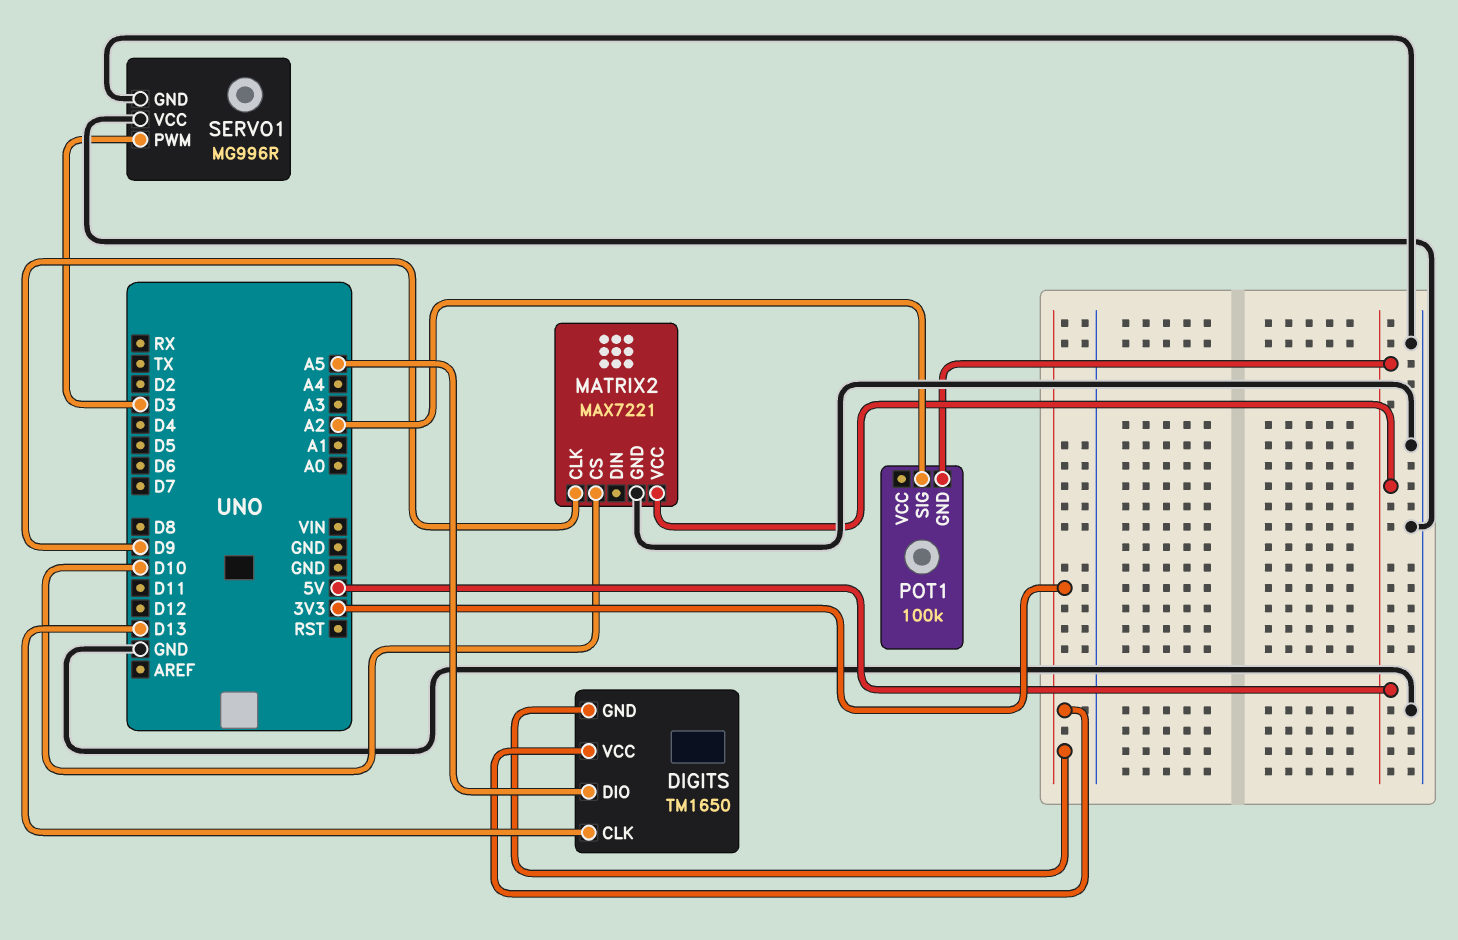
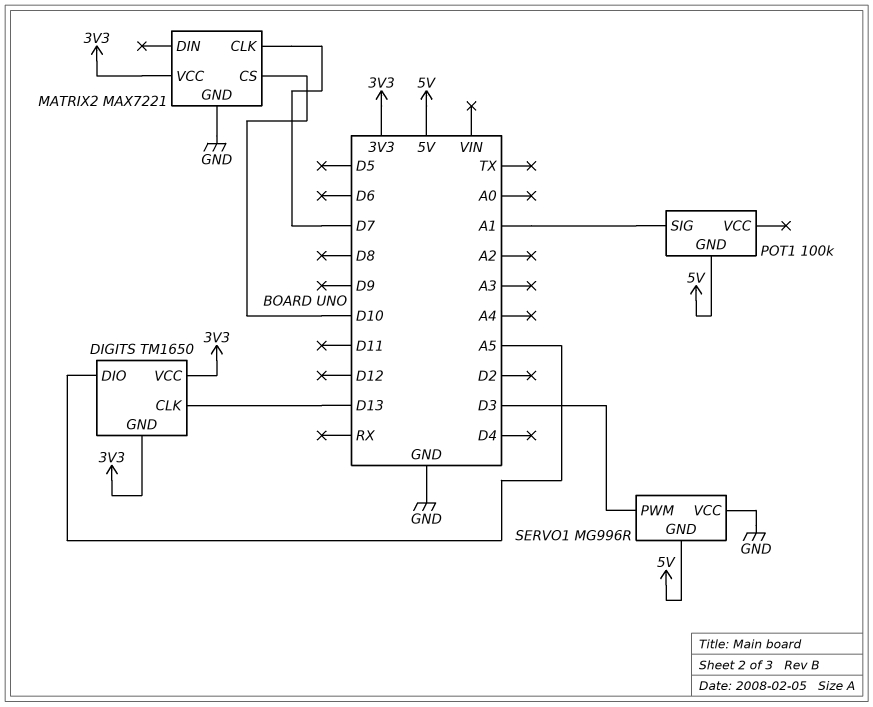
MATRIX2 pin CLK: D9 -> D7
MATRIX2 pin VCC: 5V -> 3V3
POT1 pin SIG: A2 -> A1
SERVO1 pin GND: GND -> 5V

